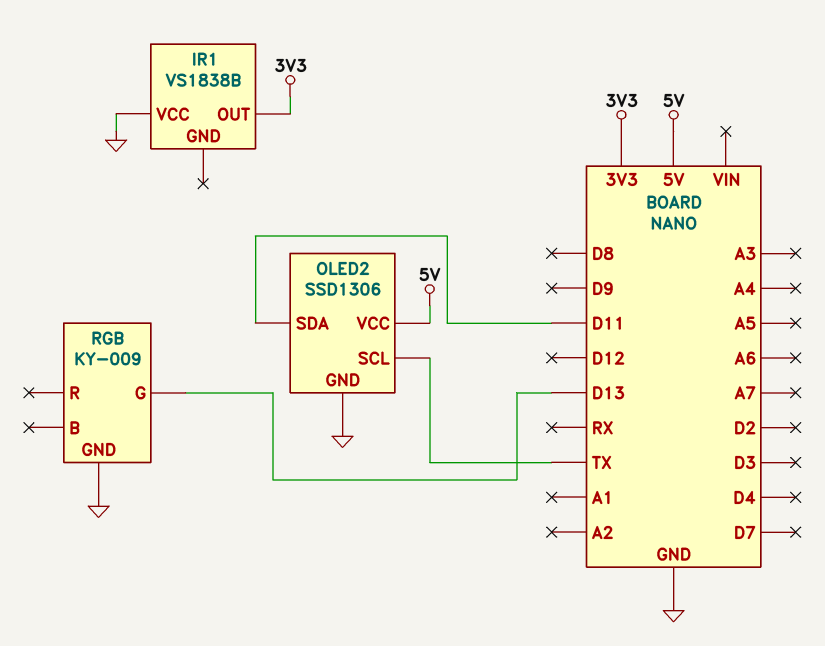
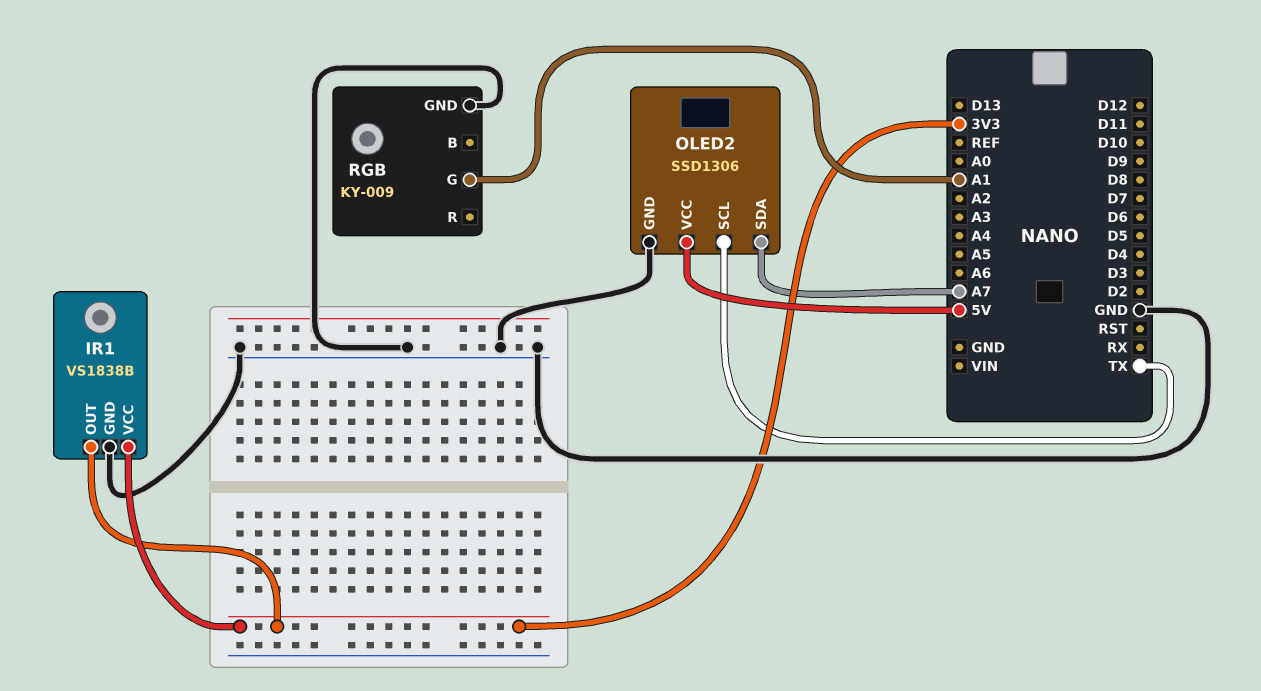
IR1 pin GND: none -> GND
IR1 pin VCC: GND -> 3V3
OLED2 pin SDA: D11 -> A7
RGB pin G: D13 -> A1

